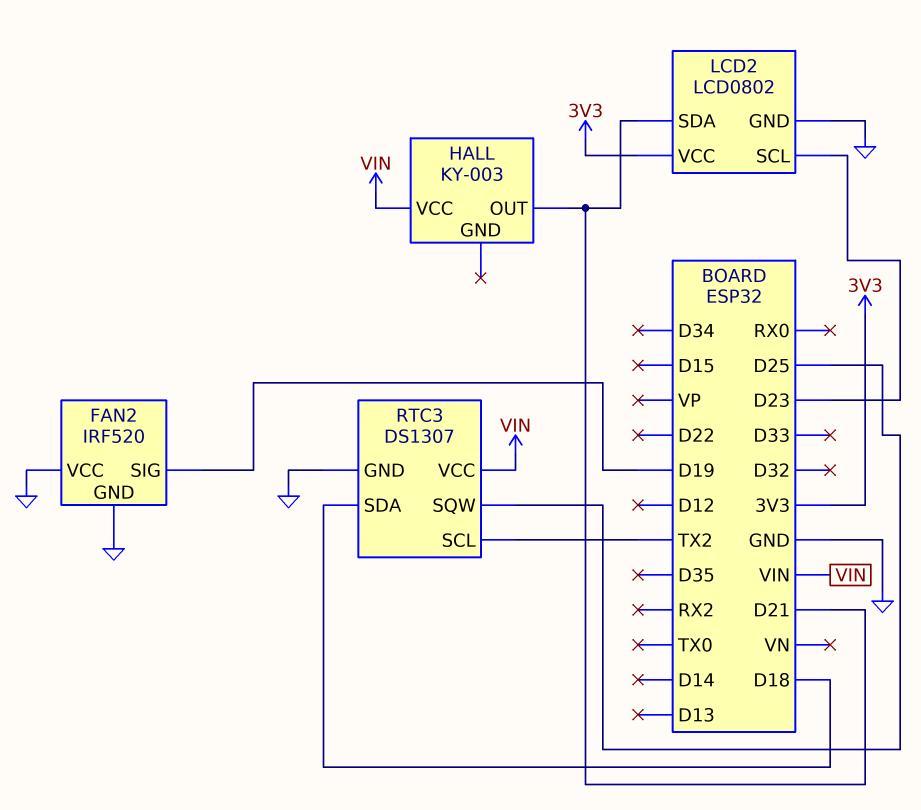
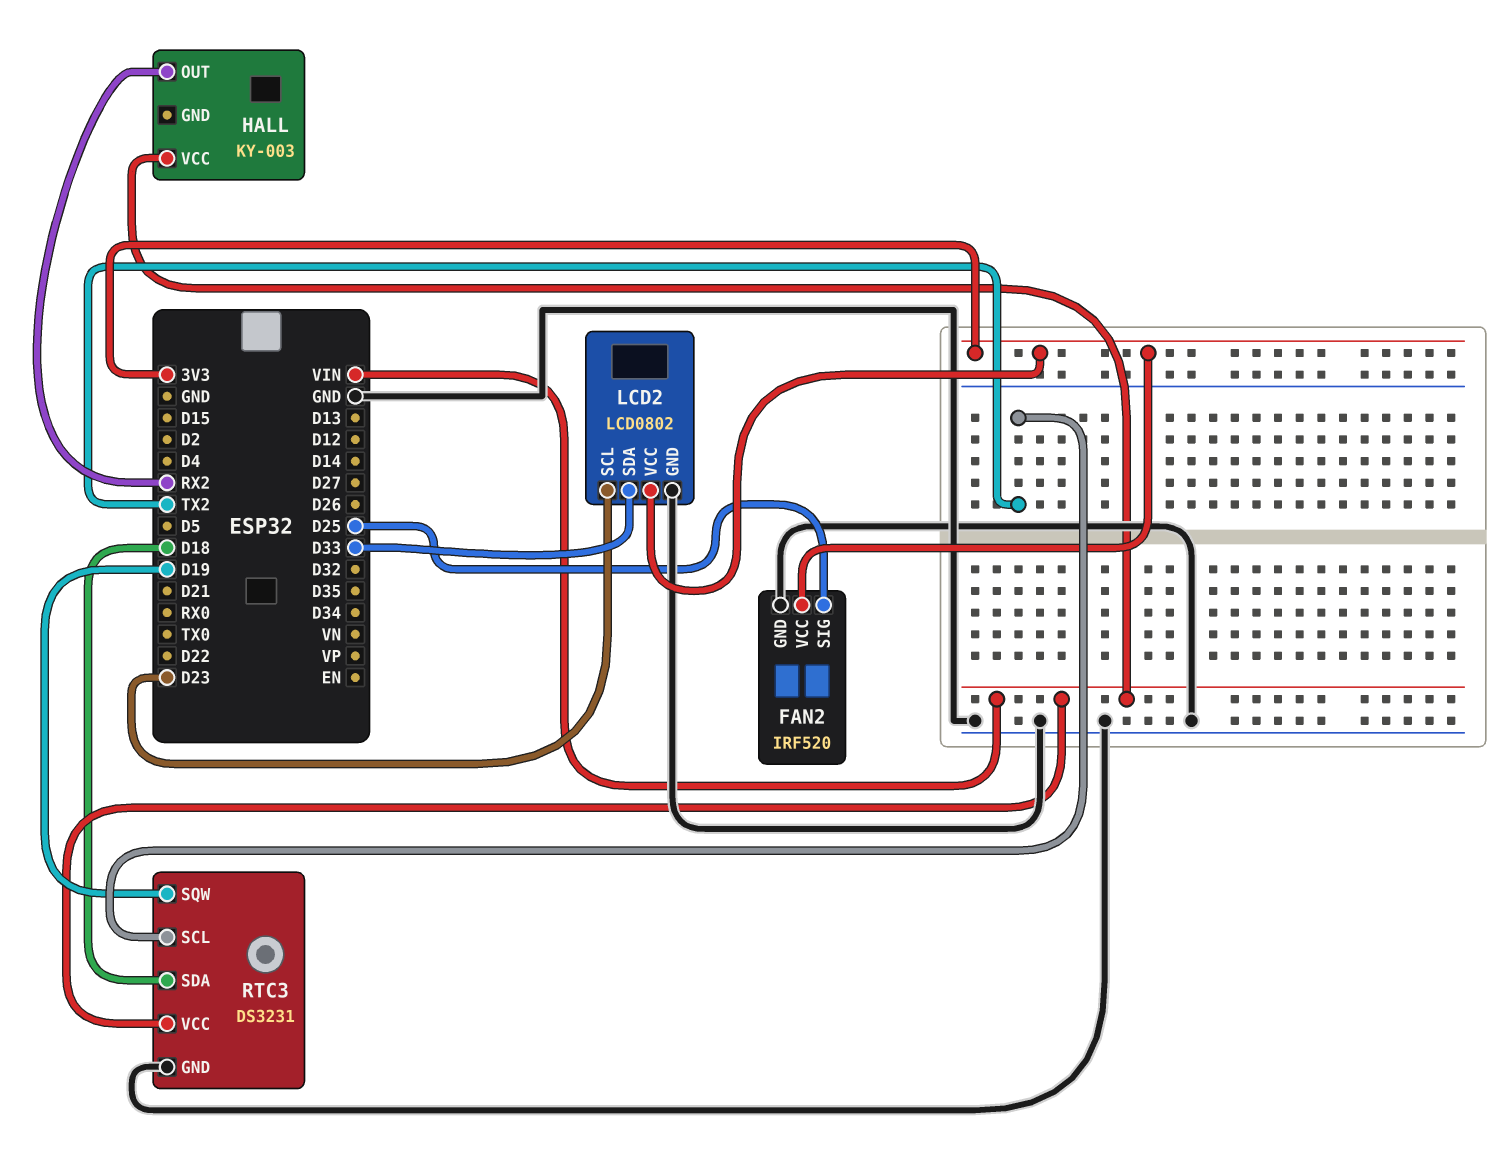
FAN2 pin SIG: D19 -> D25
FAN2 pin VCC: GND -> 3V3
HALL pin OUT: D21 -> RX2
LCD2 pin SDA: D21 -> D33
RTC3: DS1307 -> DS3231
RTC3 pin SQW: D25 -> D19

